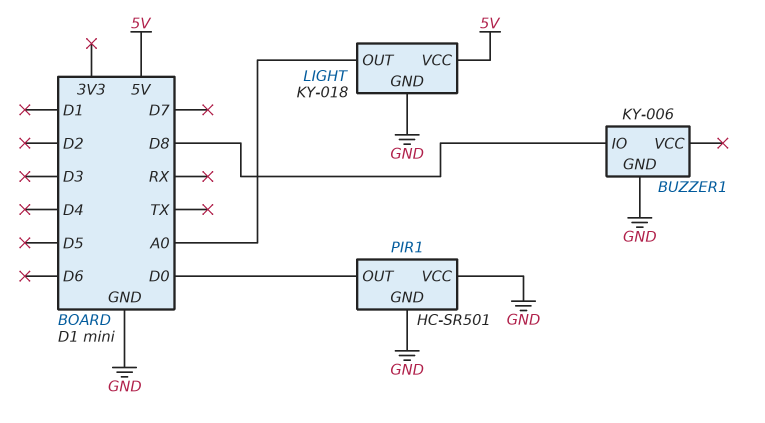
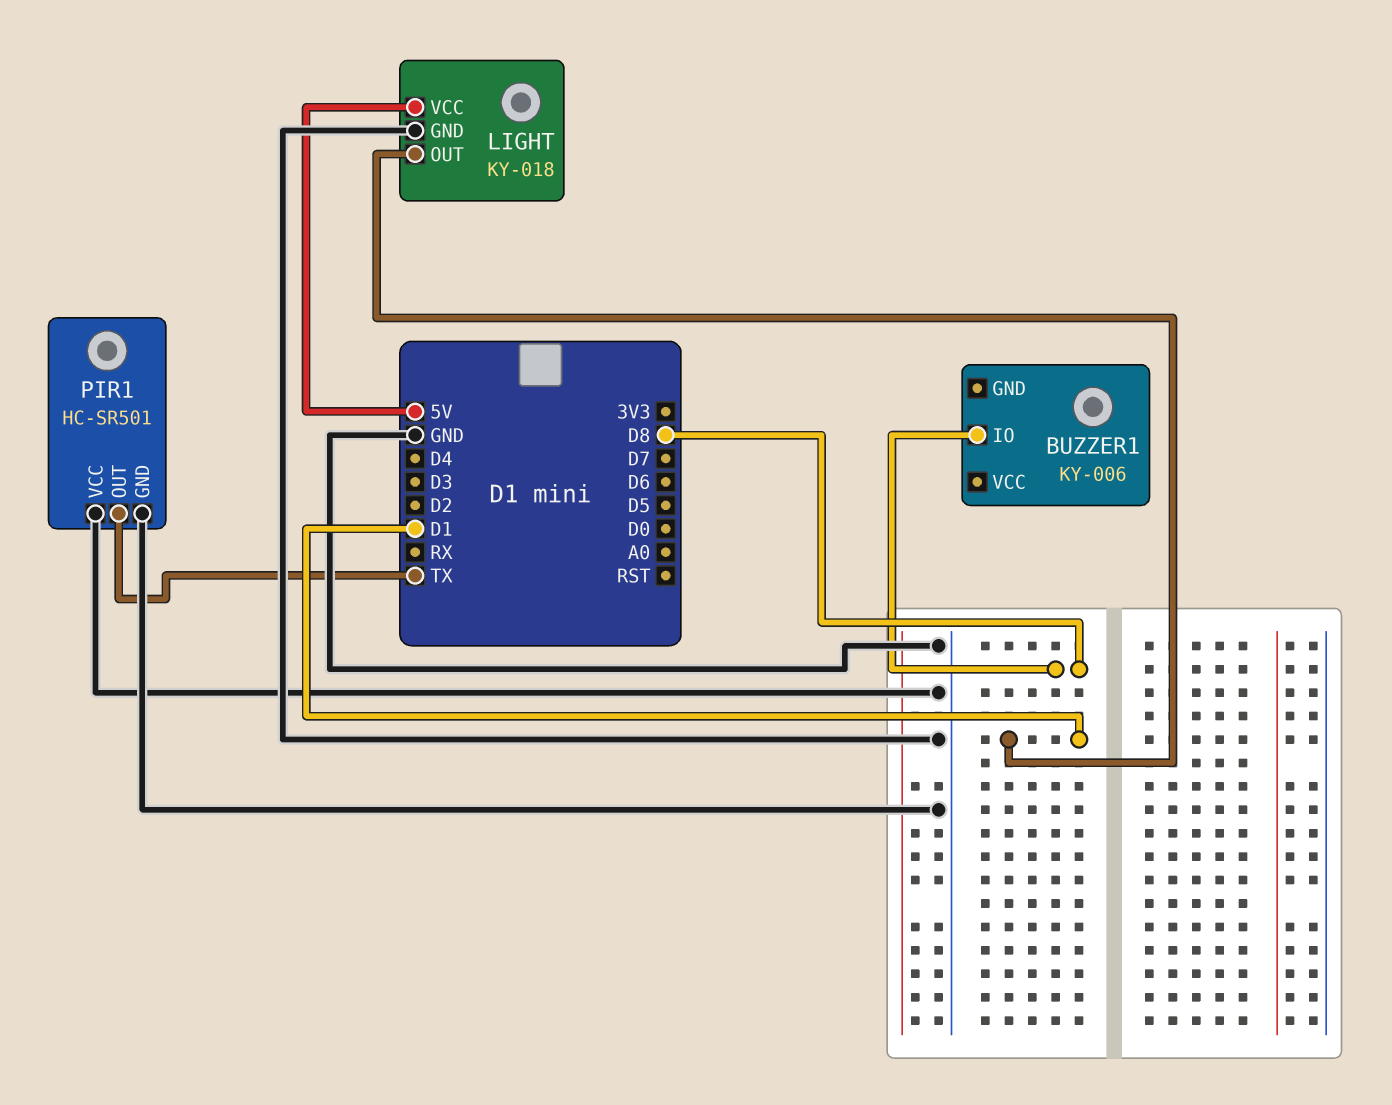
BUZZER1 pin GND: GND -> none
LIGHT pin OUT: A0 -> D1
PIR1 pin OUT: D0 -> TX

